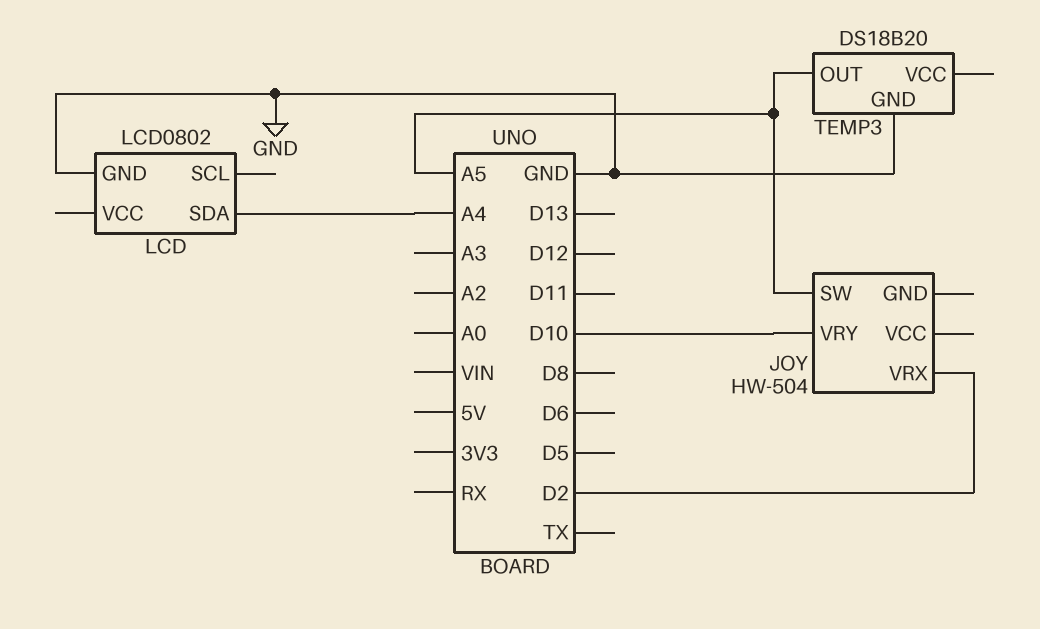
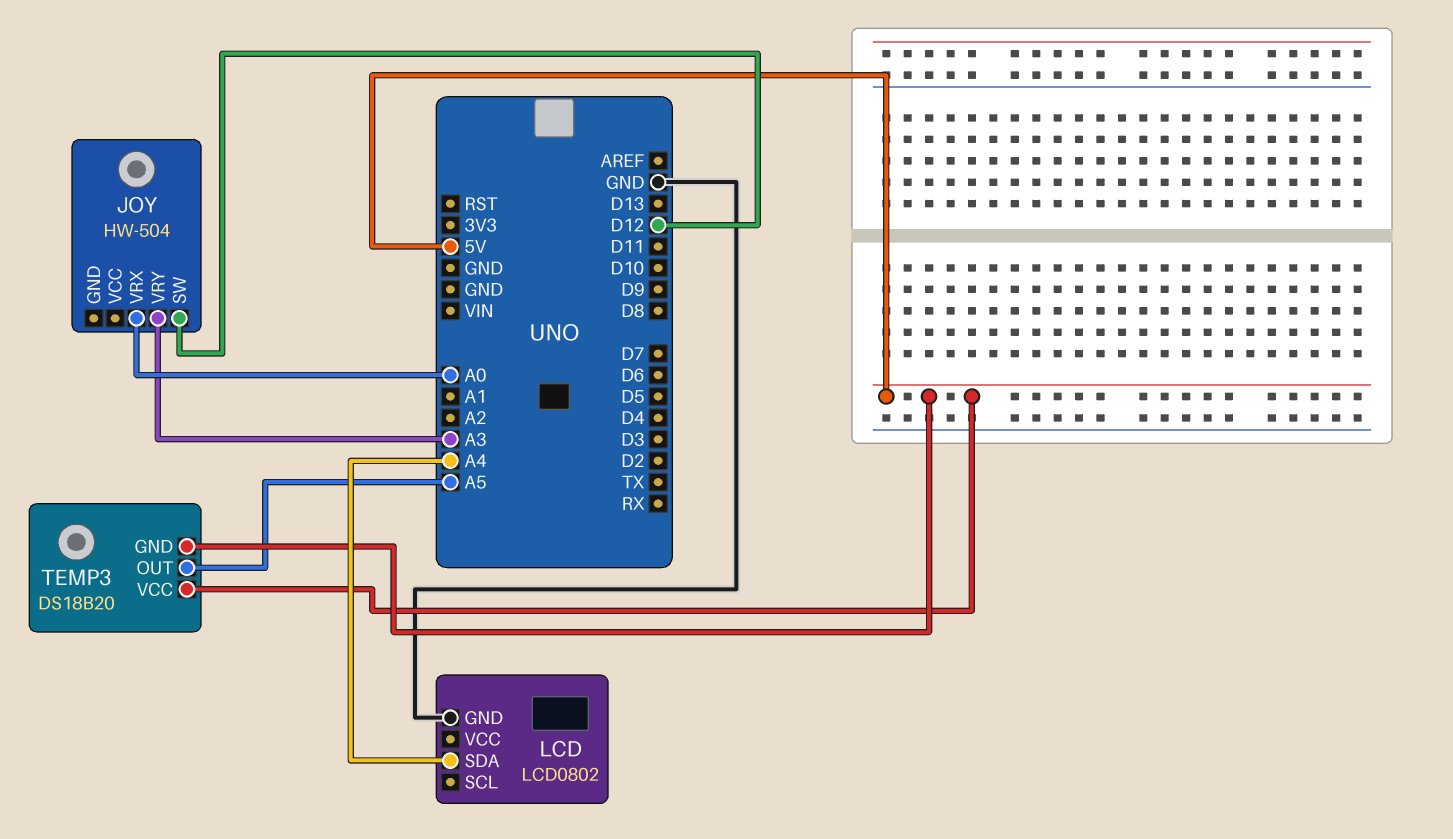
JOY pin SW: A5 -> D12
JOY pin VRX: D2 -> A0
JOY pin VRY: D10 -> A3
TEMP3 pin GND: GND -> 5V
TEMP3 pin VCC: none -> 5V

